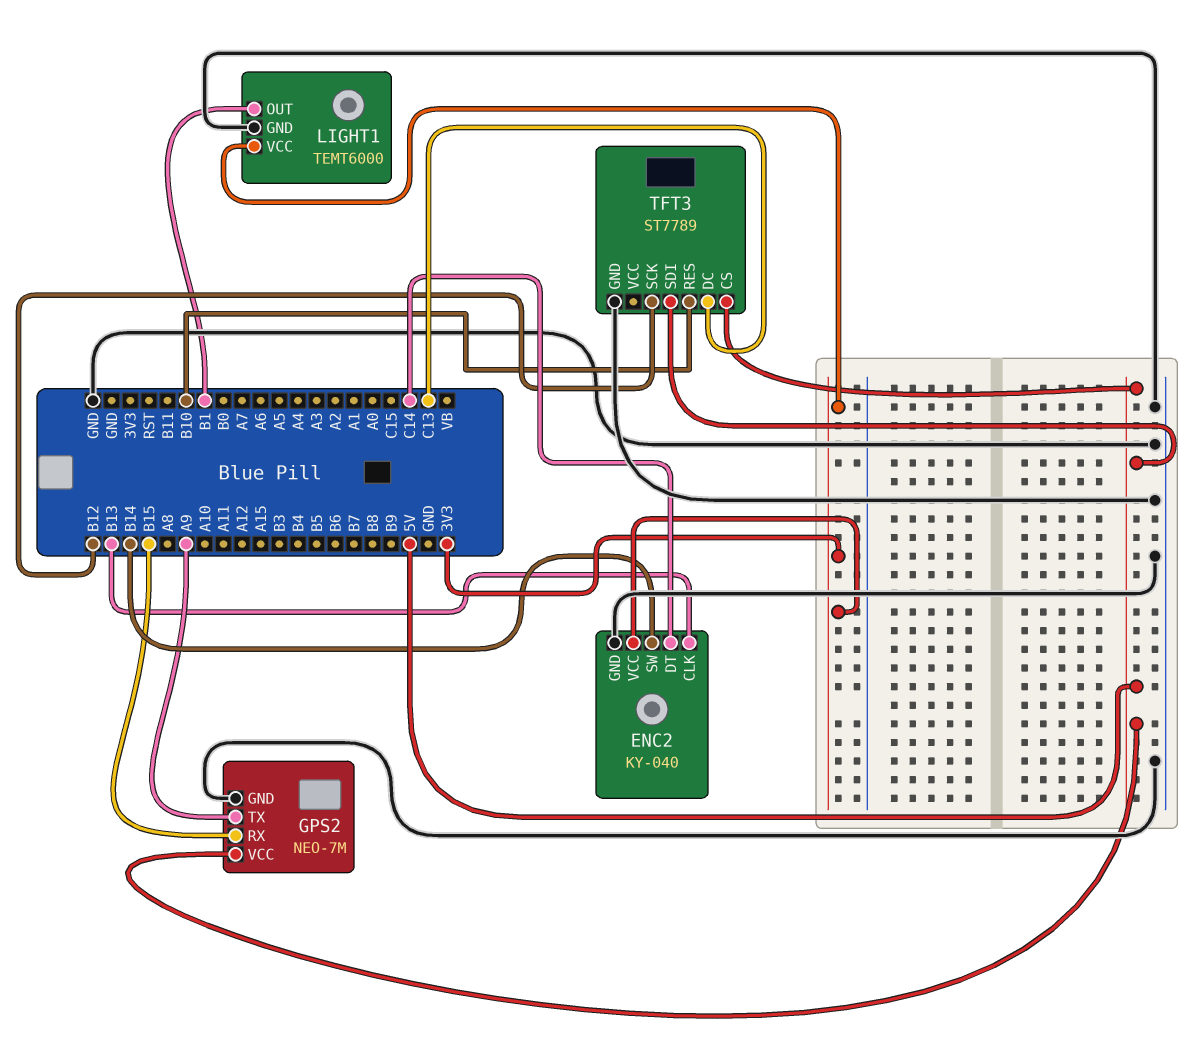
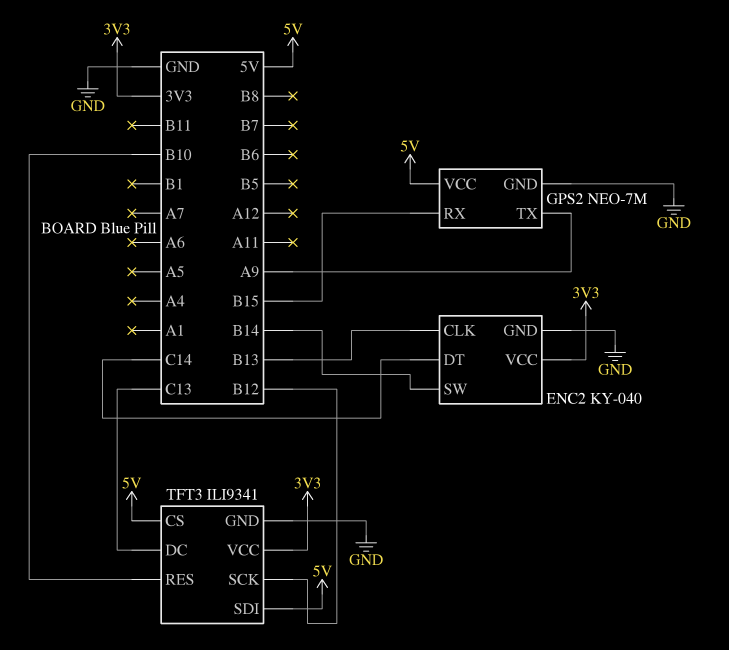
LIGHT1: TEMT6000 -> none
LIGHT1 pin GND: GND -> none
LIGHT1 pin OUT: B1 -> none
LIGHT1 pin VCC: 3V3 -> none
TFT3: ST7789 -> ILI9341
TFT3 pin VCC: none -> 3V3

